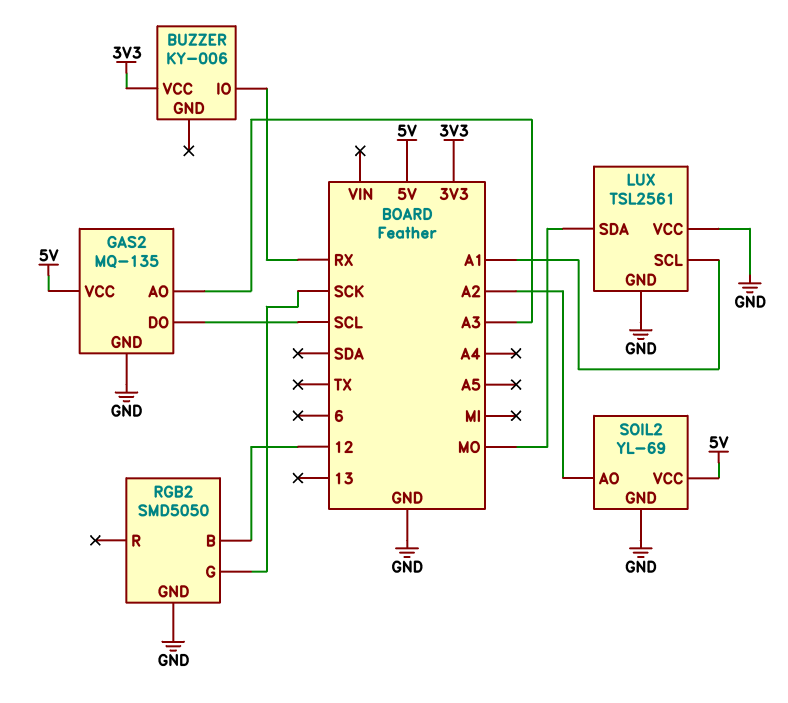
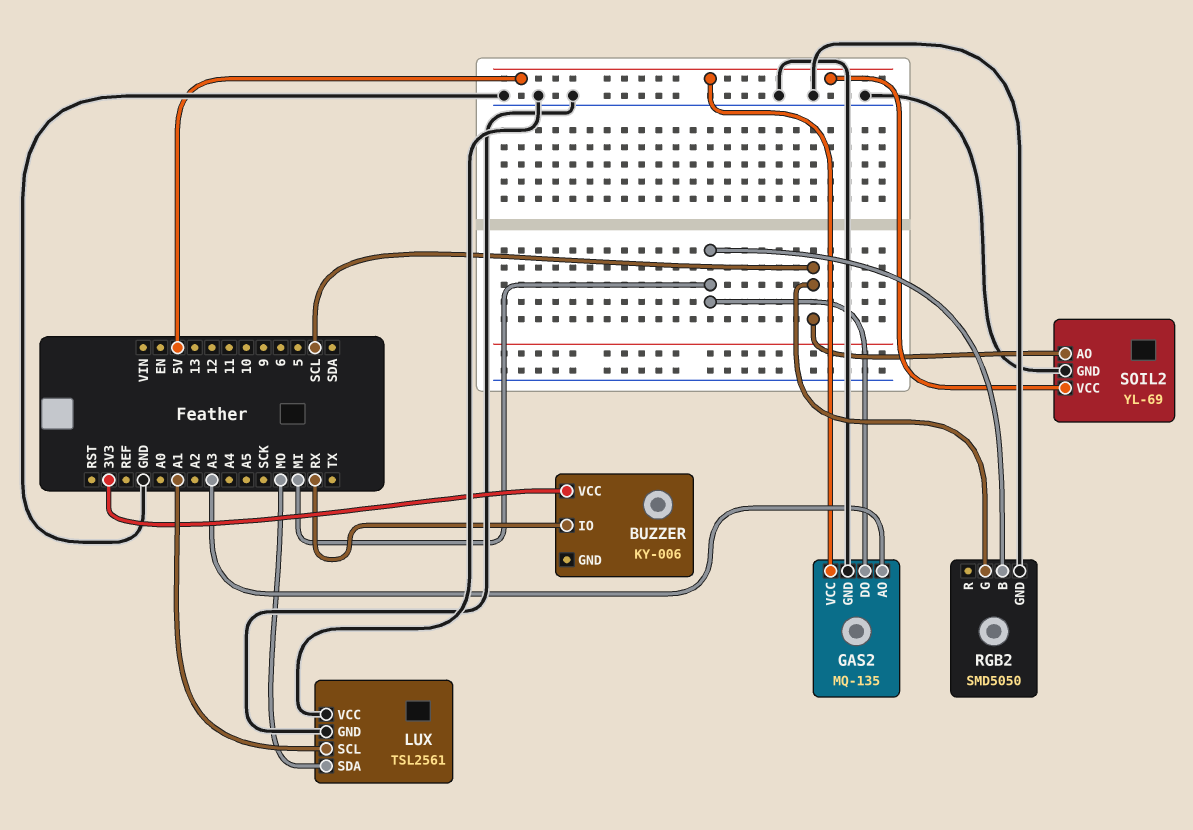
GAS2 pin DO: SCL -> MI
RGB2 pin B: 12 -> MI
RGB2 pin G: SCK -> SCL
SOIL2 pin AO: A2 -> SCL

